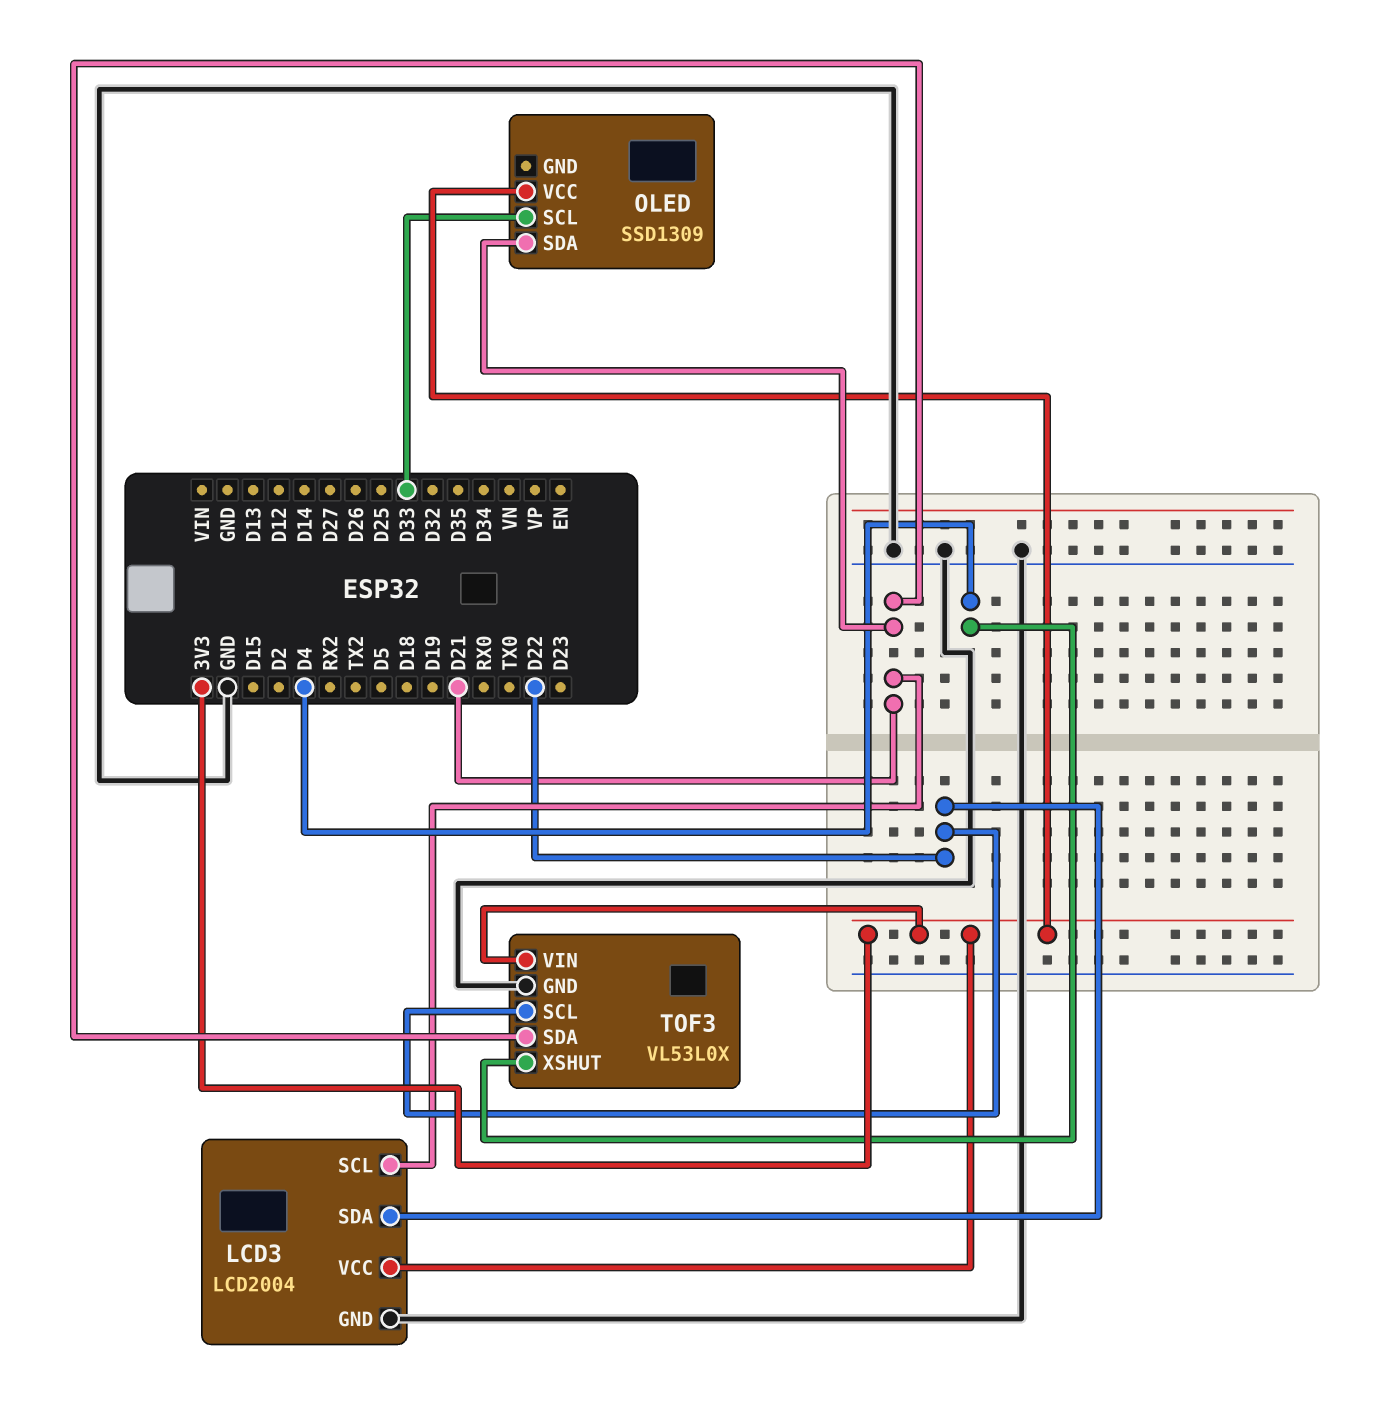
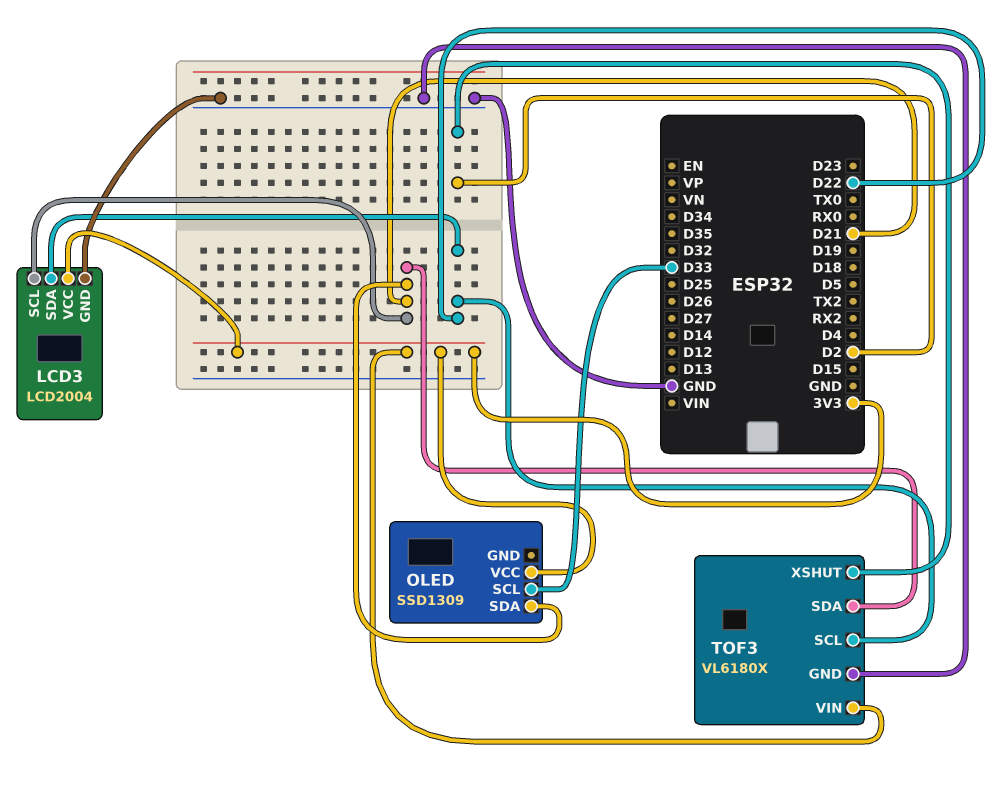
TOF3: VL53L0X -> VL6180X
TOF3 pin XSHUT: D4 -> D2

